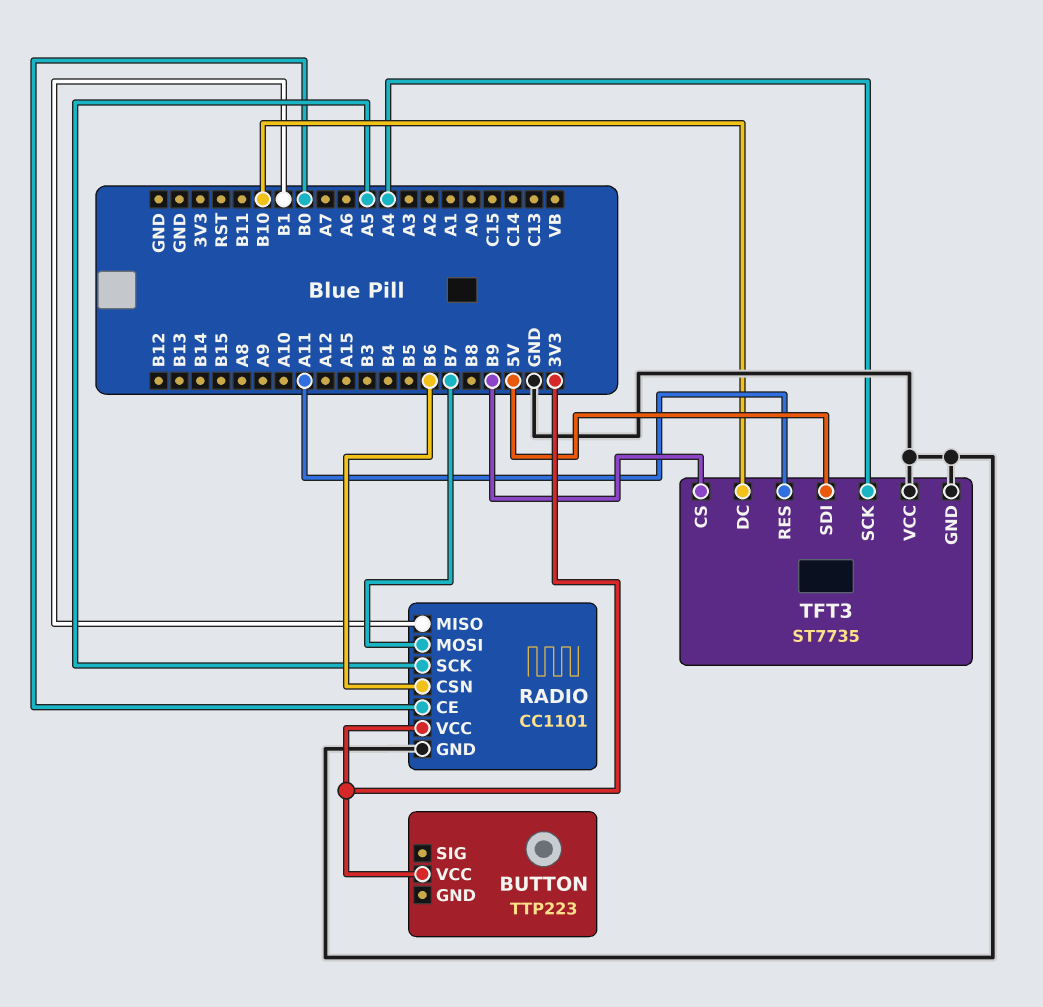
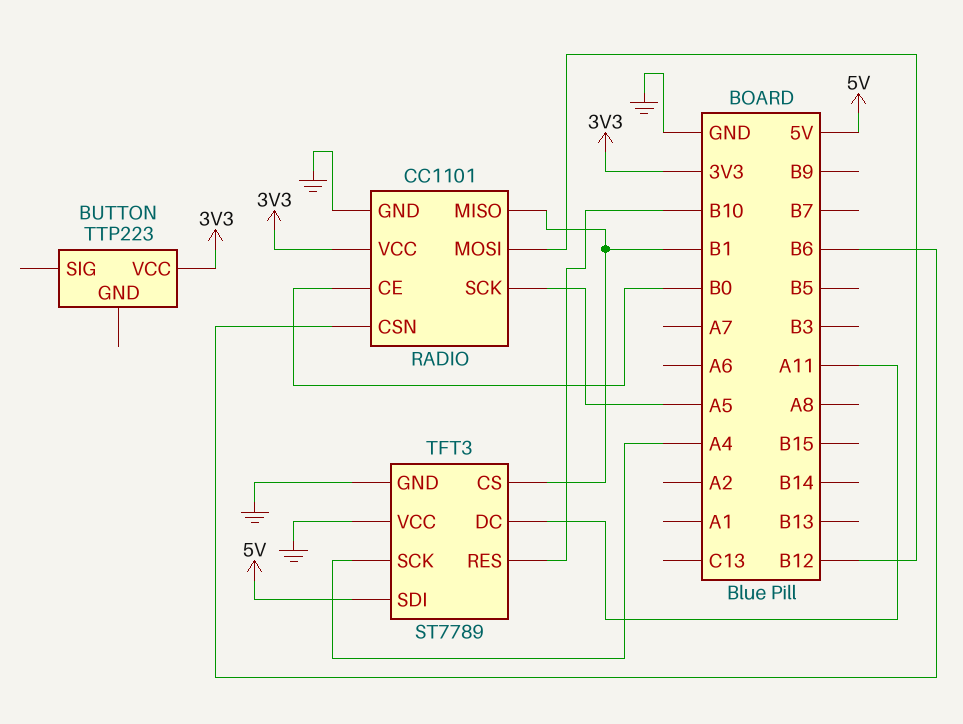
RADIO pin MOSI: B7 -> B12
TFT3: ST7735 -> ST7789
TFT3 pin CS: B9 -> B1
TFT3 pin DC: B10 -> A11
TFT3 pin RES: A11 -> B10

